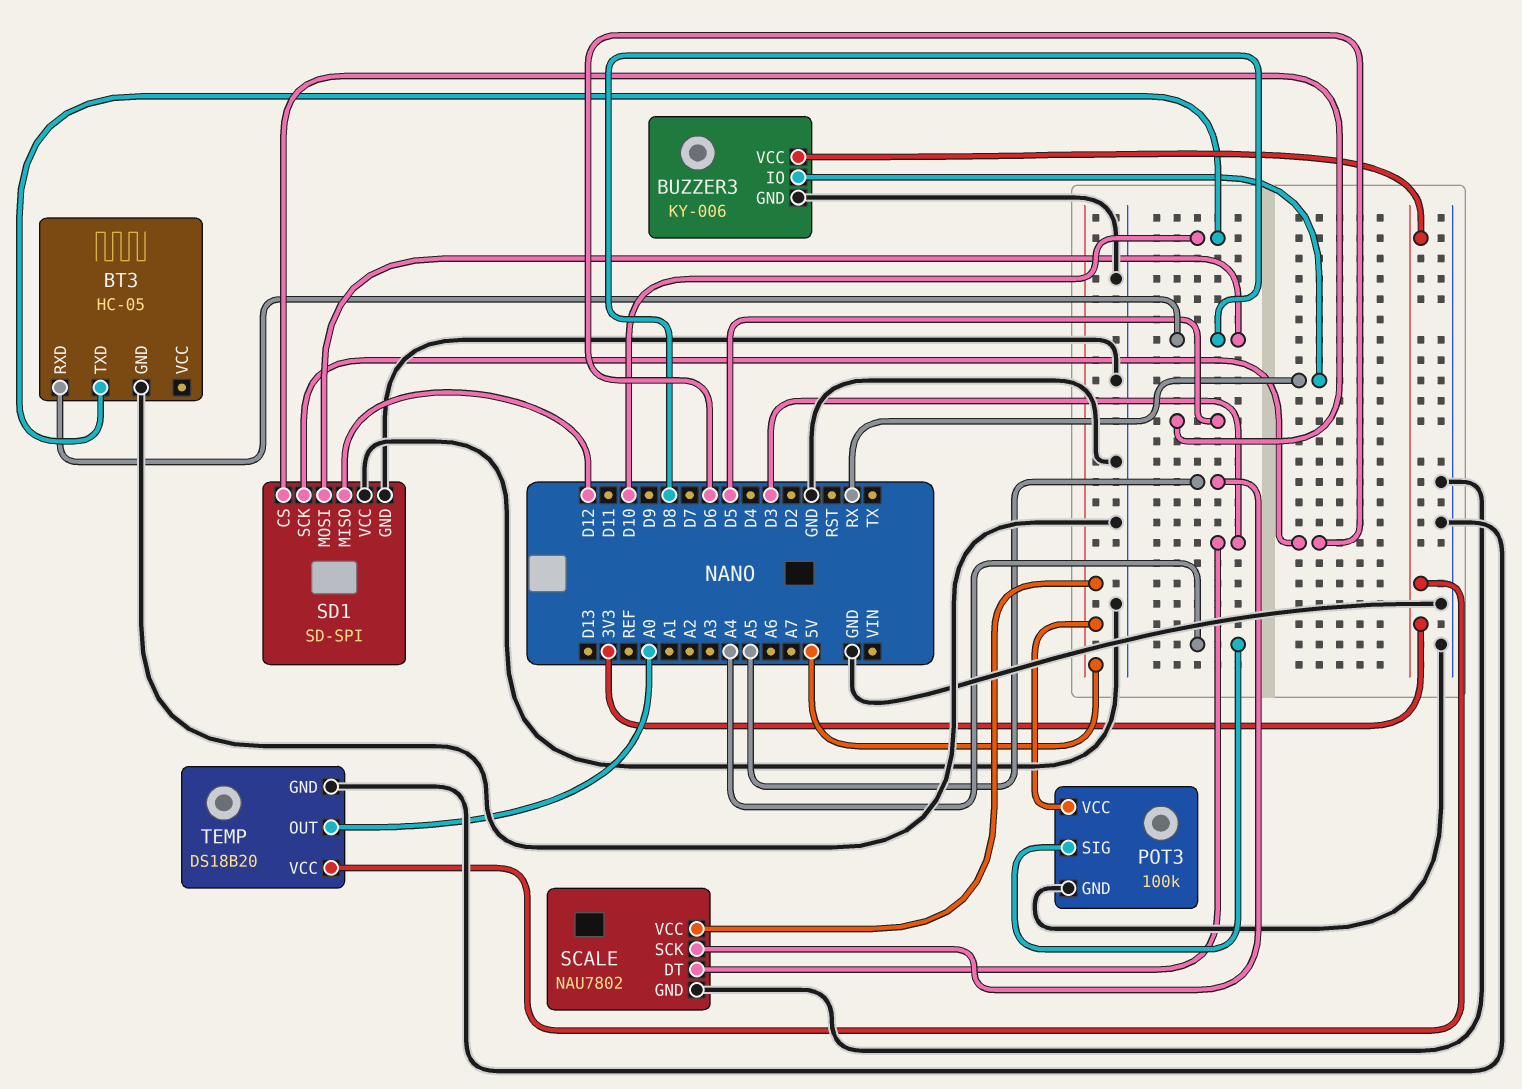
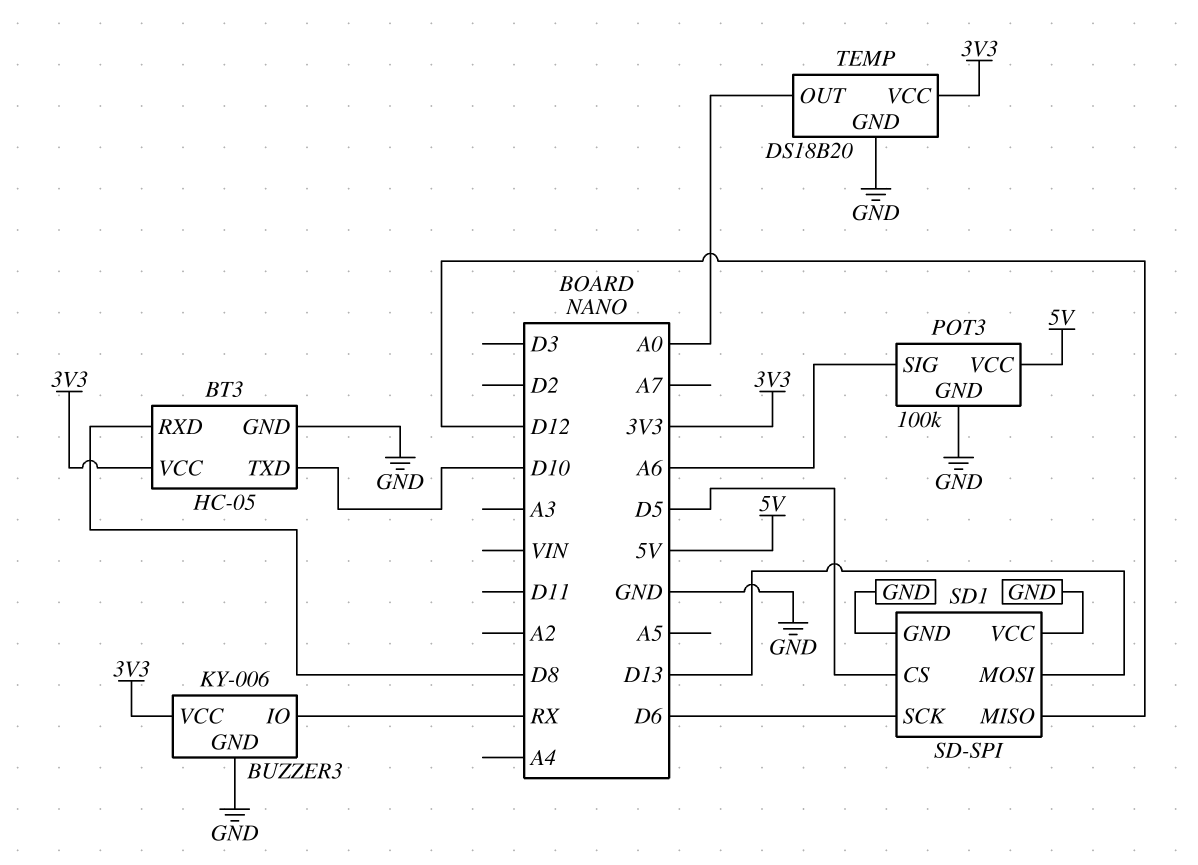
BT3 pin VCC: none -> 3V3
POT3 pin SIG: A4 -> A6
SCALE: NAU7802 -> none
SCALE pin DT: D3 -> none
SCALE pin GND: GND -> none
SCALE pin SCK: A5 -> none
SCALE pin VCC: 5V -> none
SD1 pin MOSI: D8 -> D13

